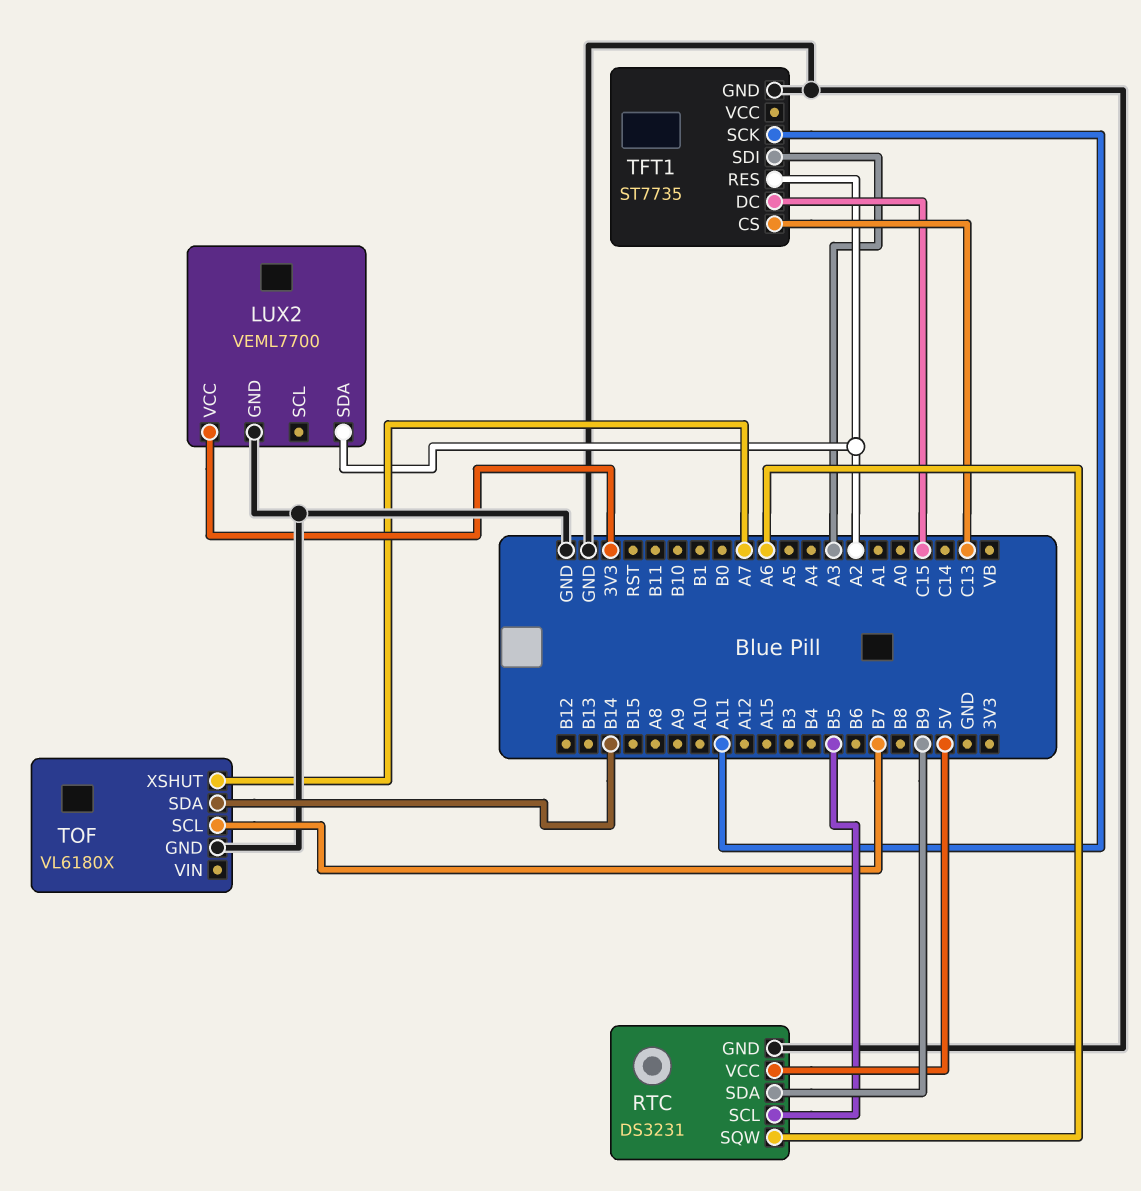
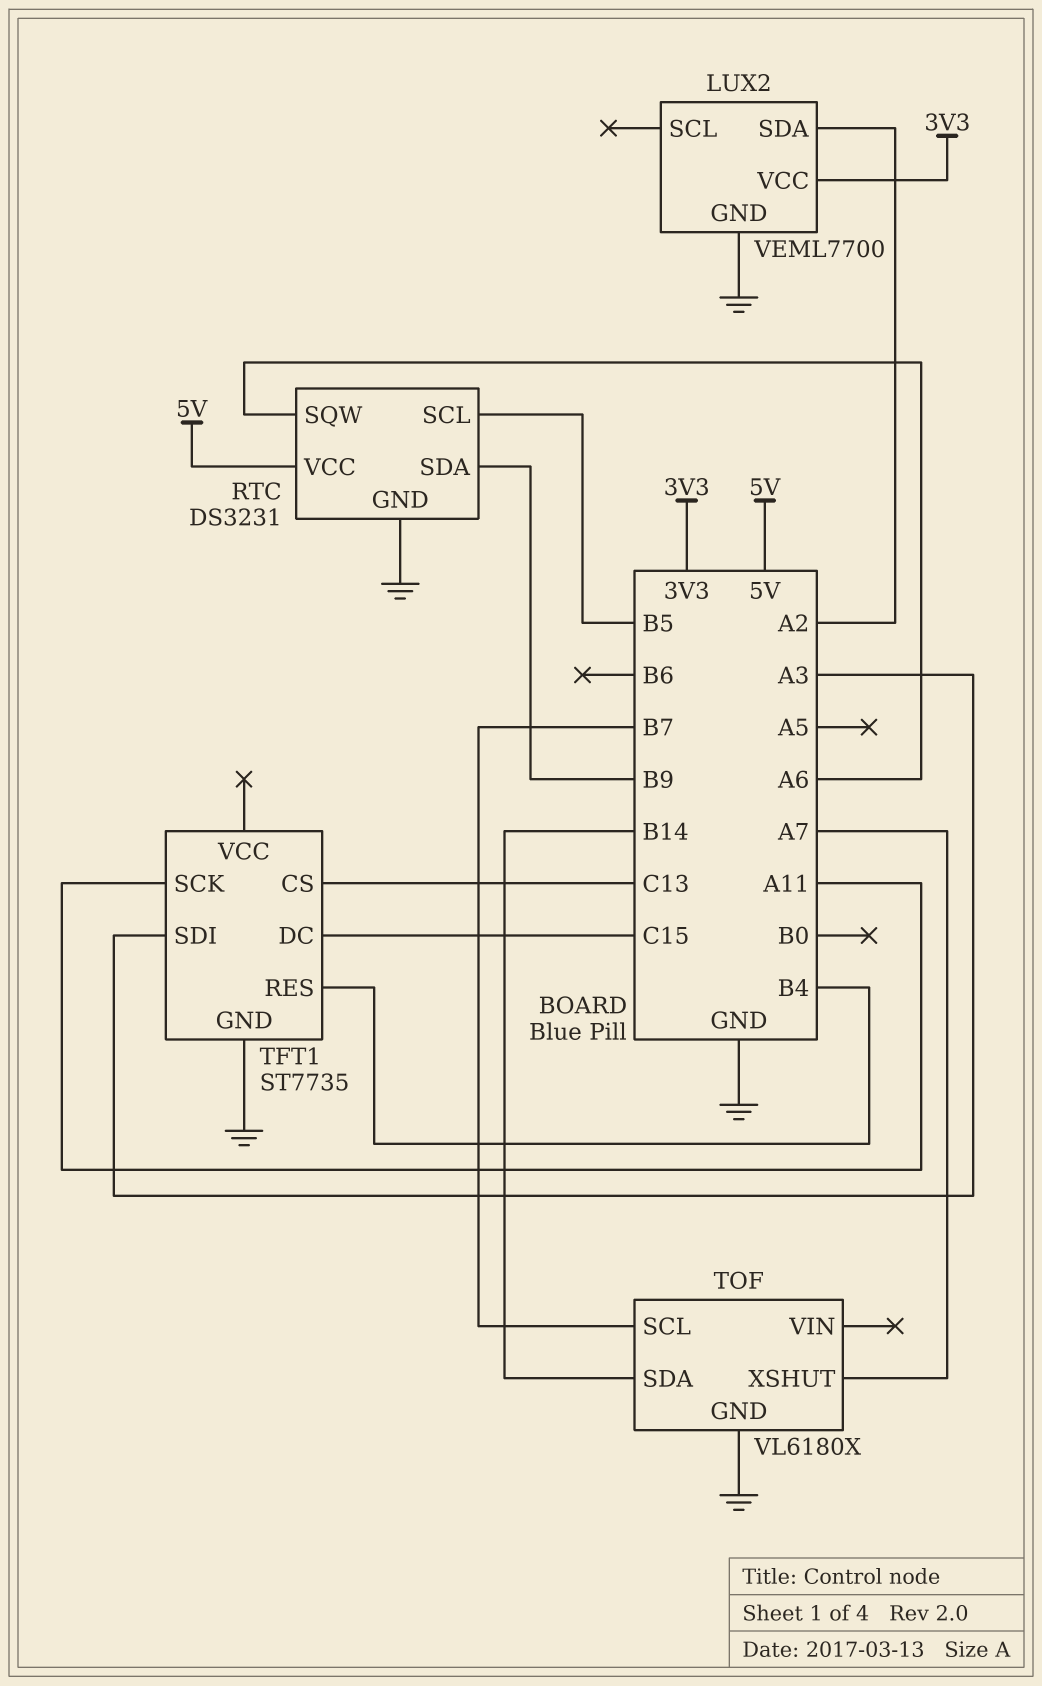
TFT1 pin RES: A2 -> B4

